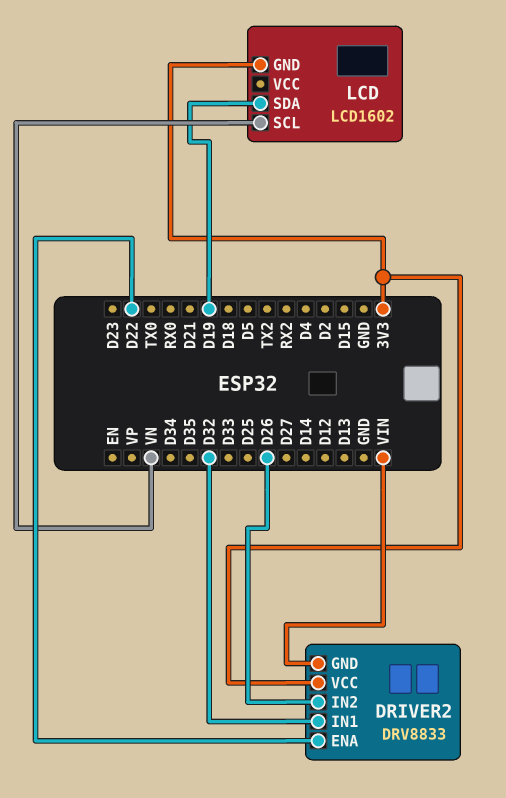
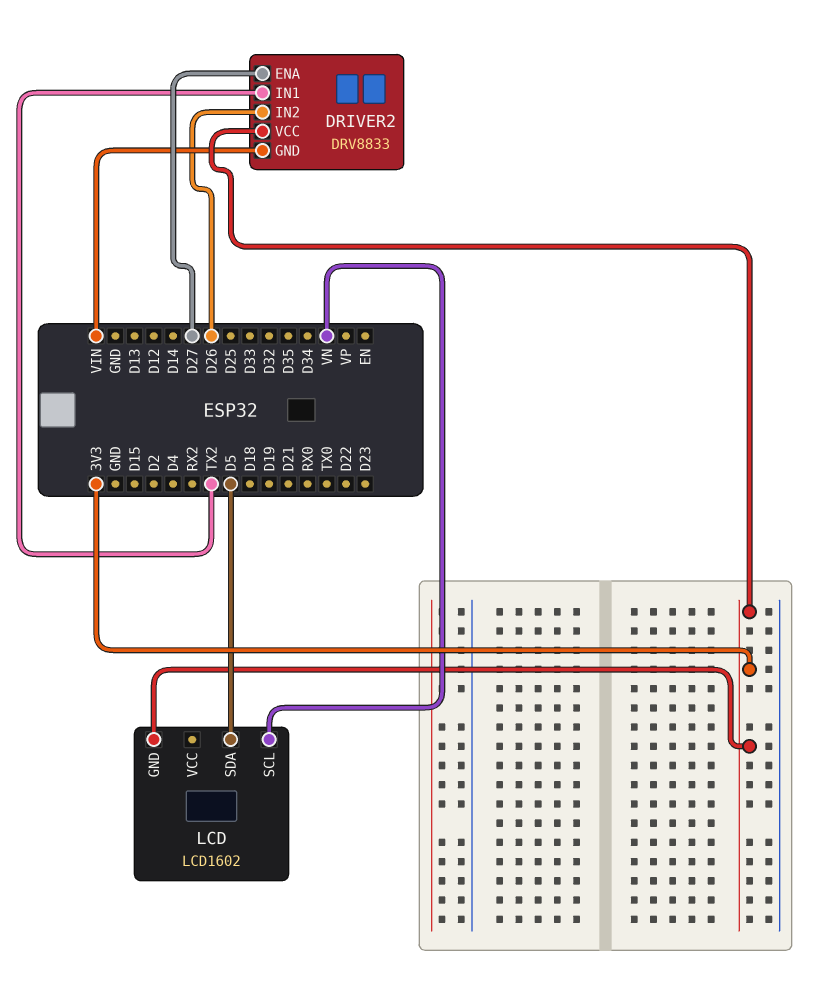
DRIVER2 pin ENA: D22 -> D27
DRIVER2 pin IN1: D32 -> TX2
LCD pin SDA: D19 -> D5

